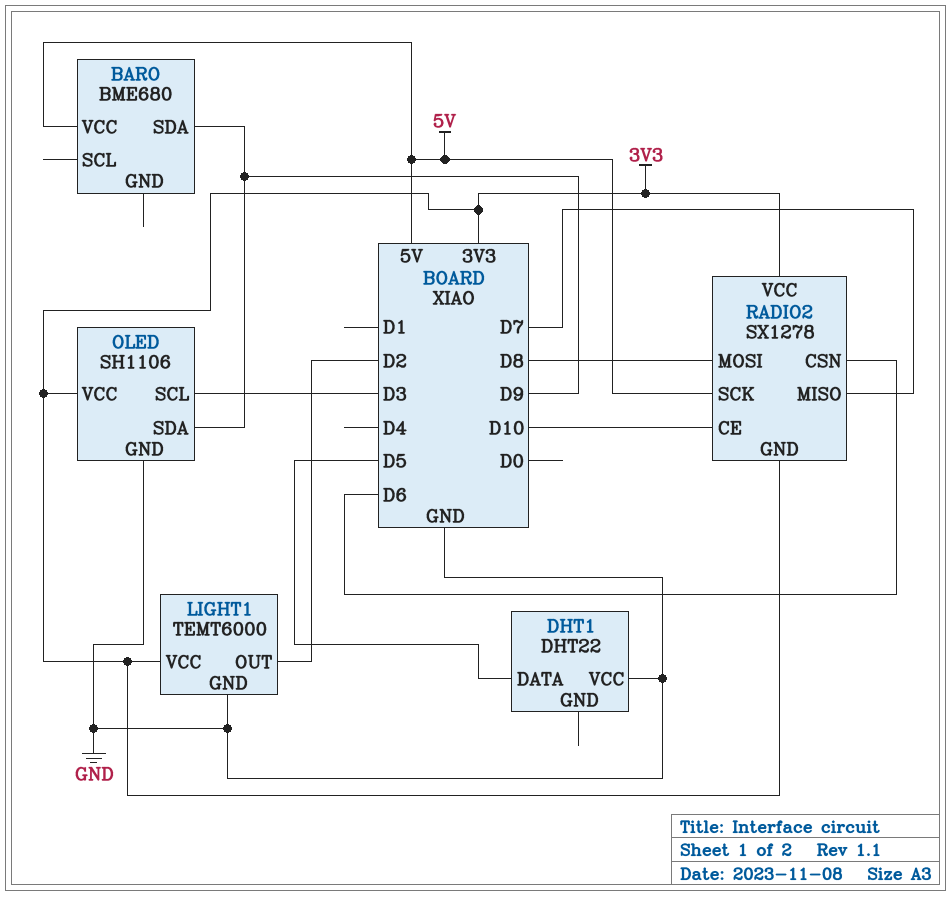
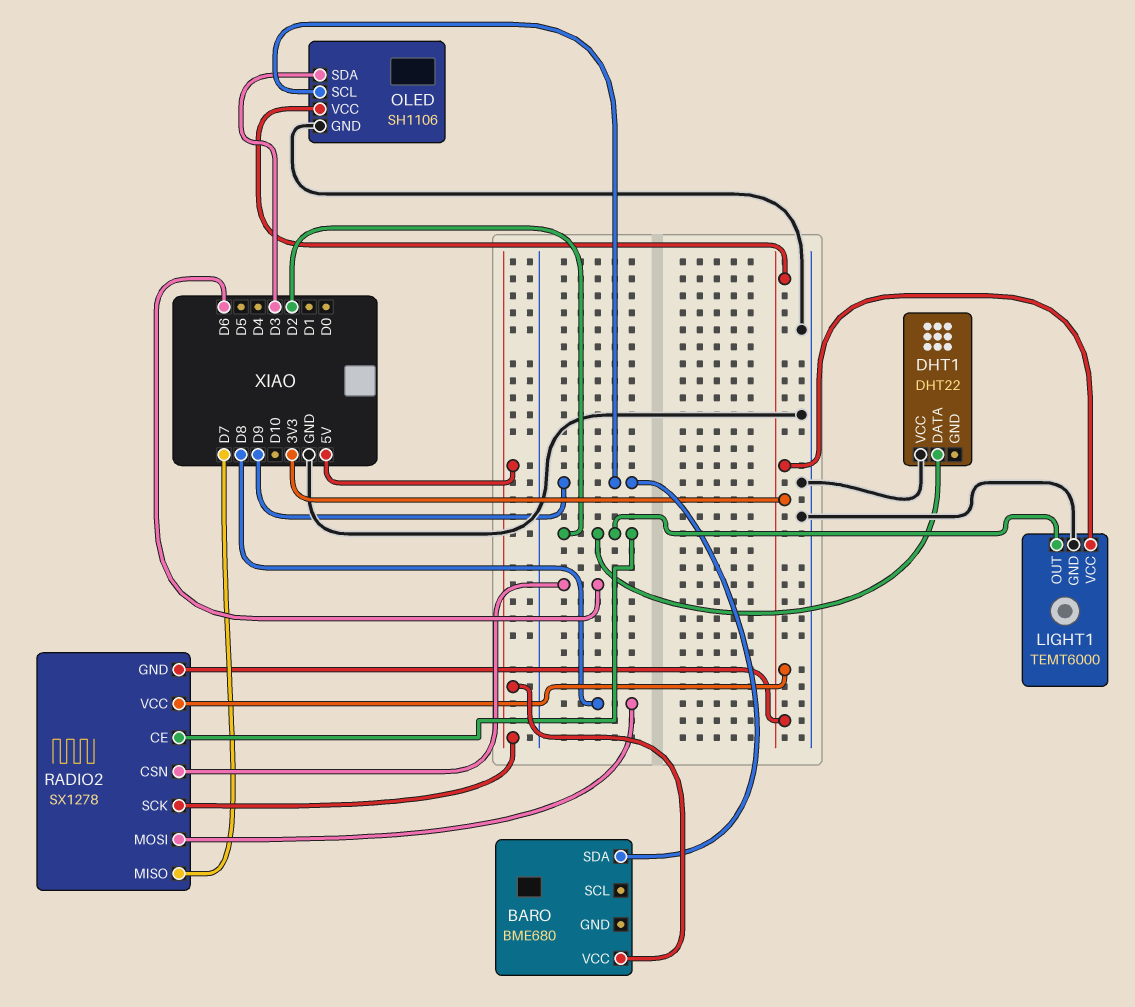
DHT1 pin DATA: D5 -> D2
OLED pin SCL: D3 -> D9
OLED pin SDA: D9 -> D3
RADIO2 pin CE: D10 -> D2

